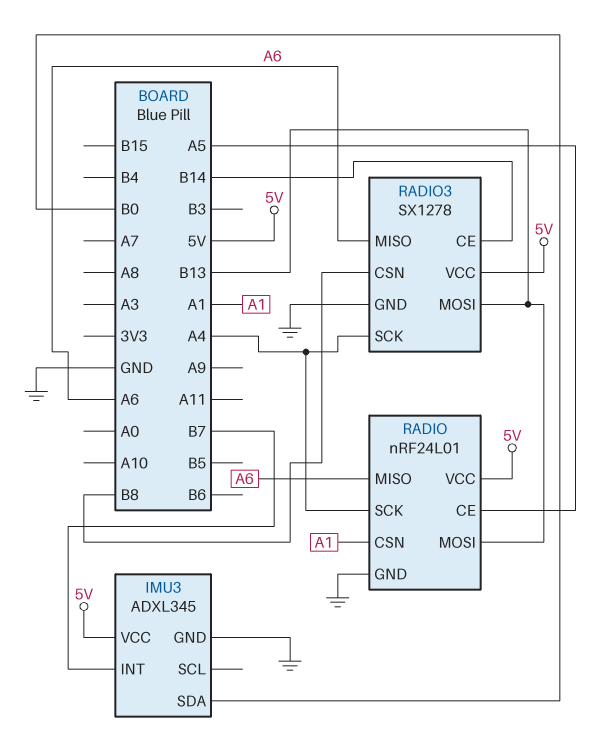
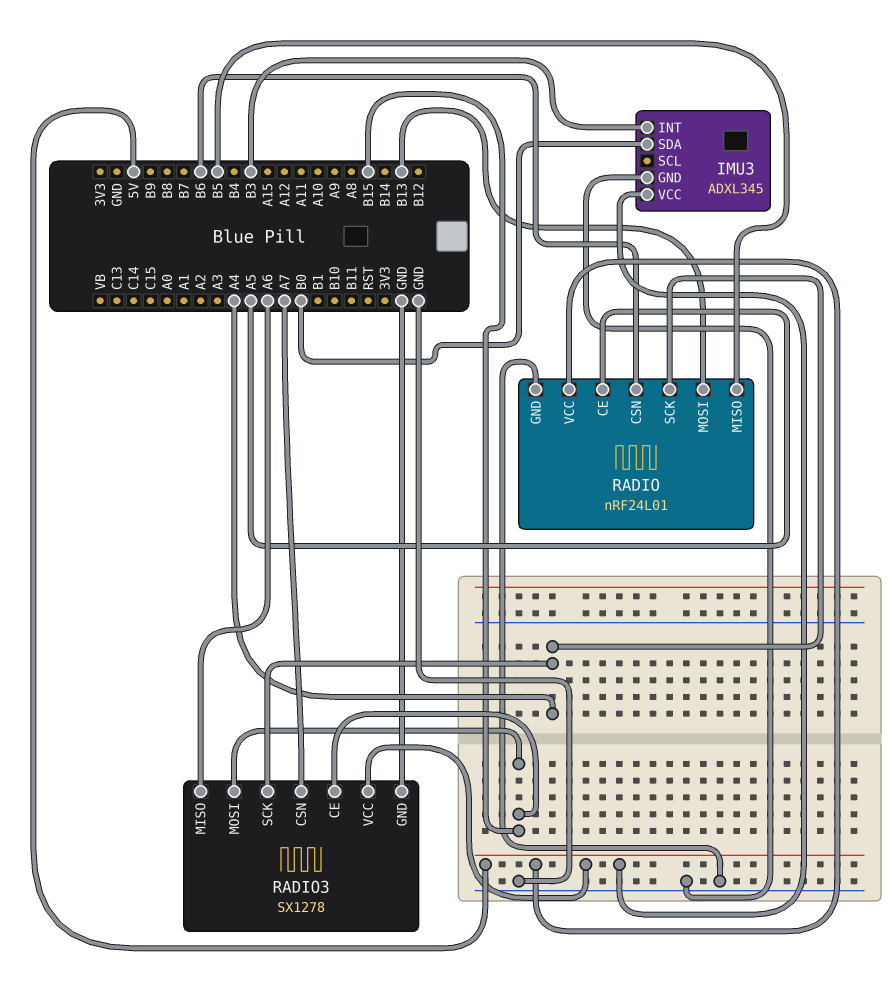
IMU3 pin INT: B7 -> B3
RADIO pin CSN: A1 -> B6
RADIO pin MISO: A6 -> B5
RADIO3 pin CE: B14 -> B15
RADIO3 pin CSN: B8 -> A7
RADIO3 pin MOSI: B13 -> B15

